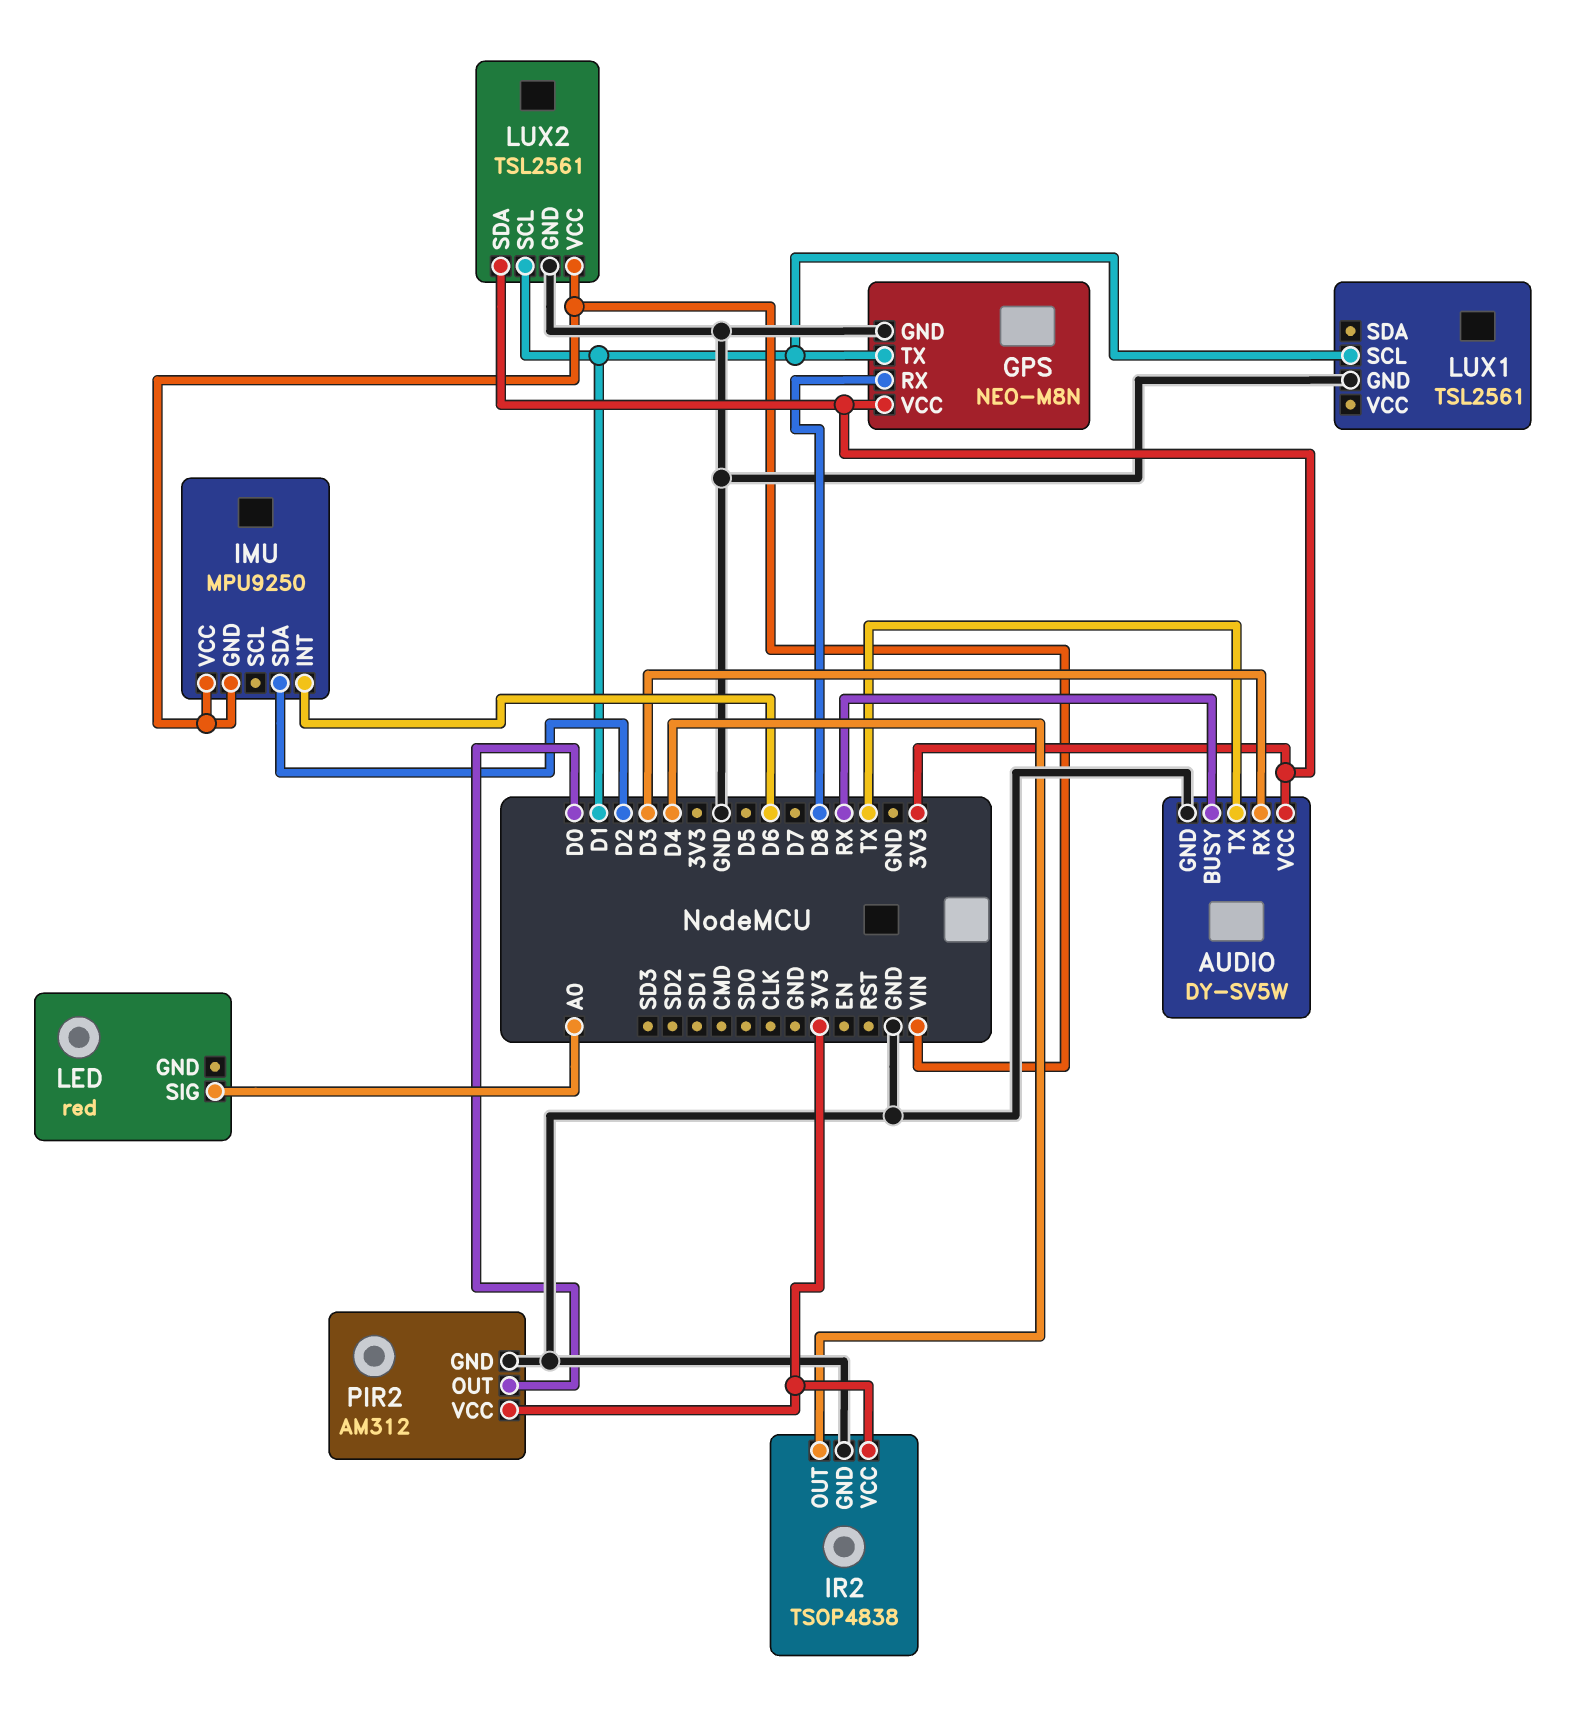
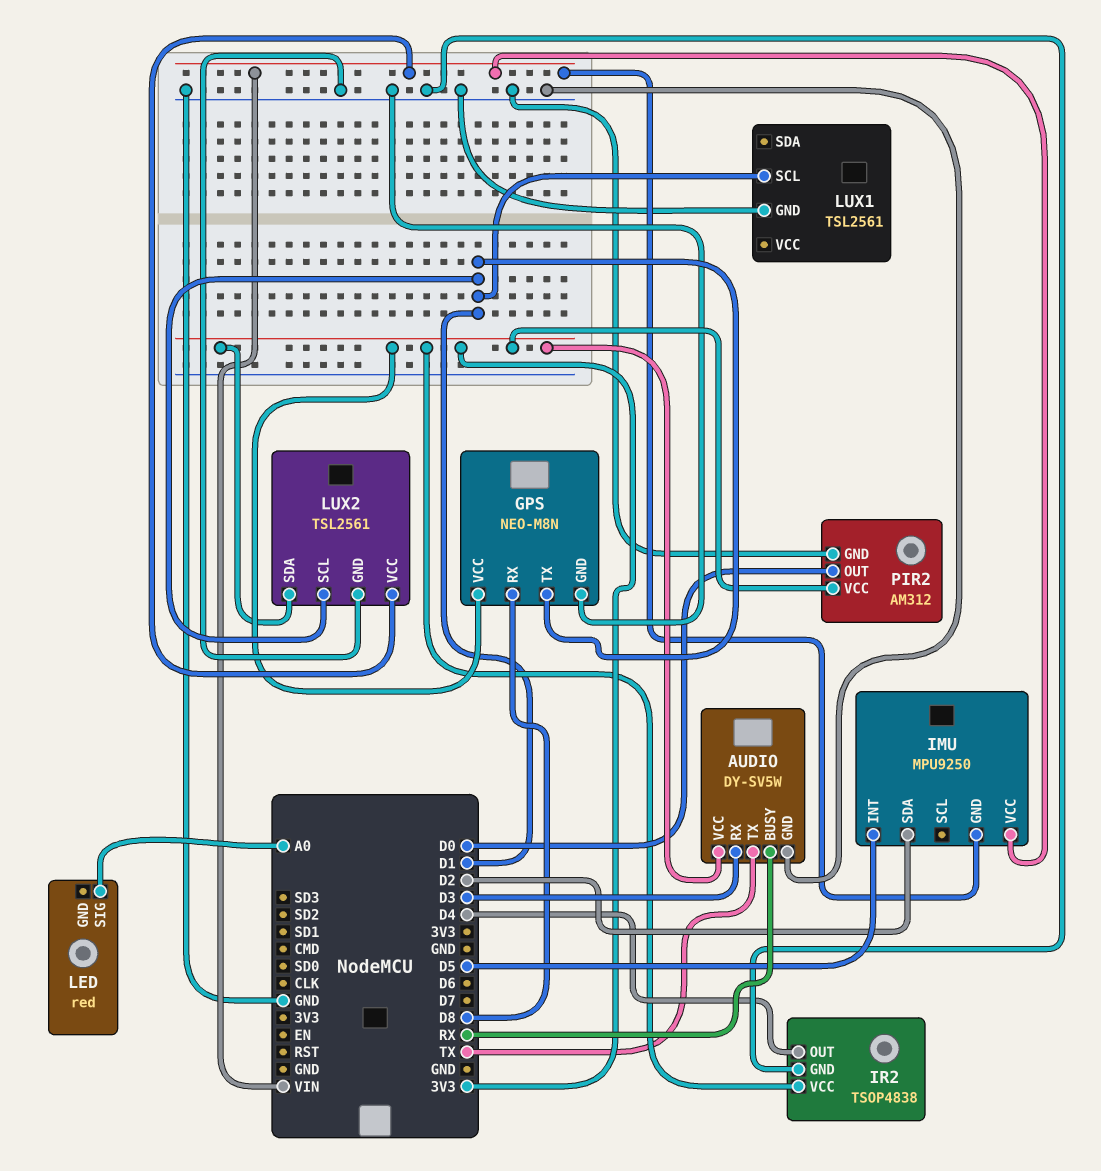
IMU pin INT: D6 -> D5

